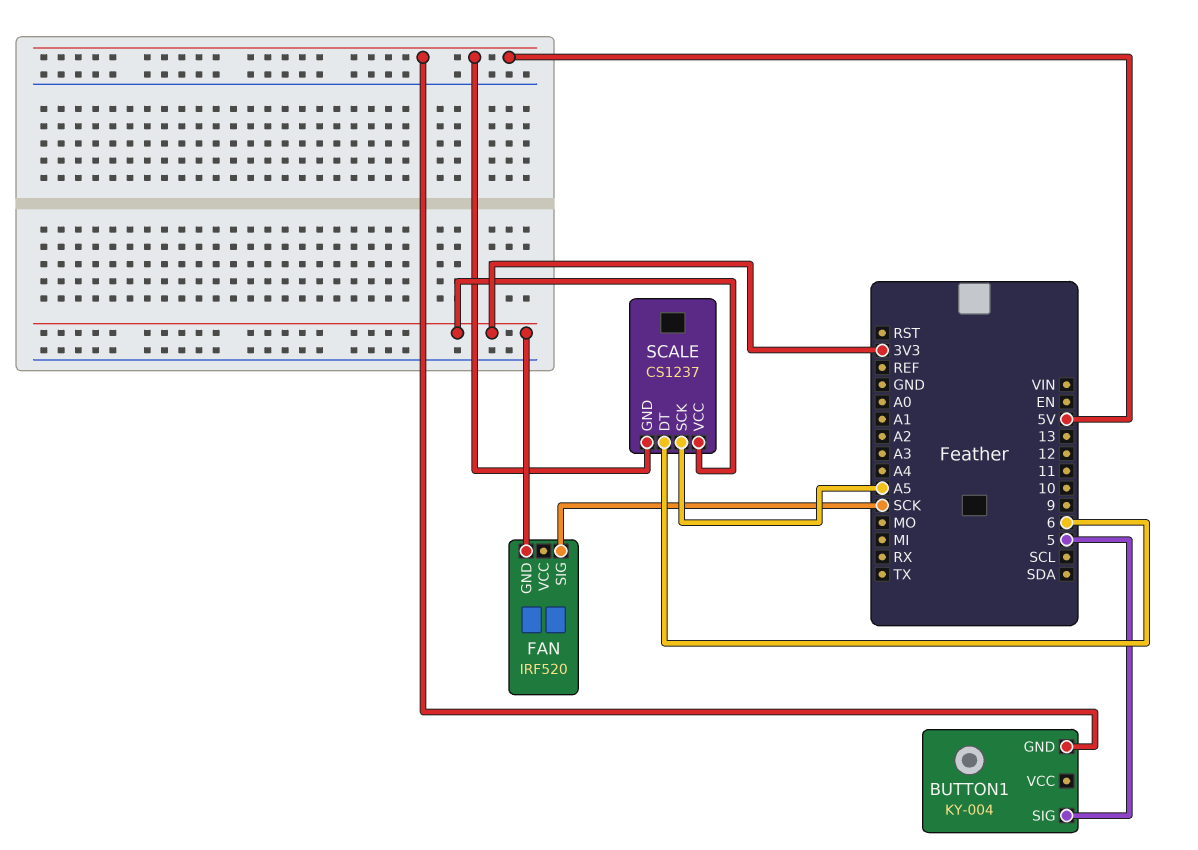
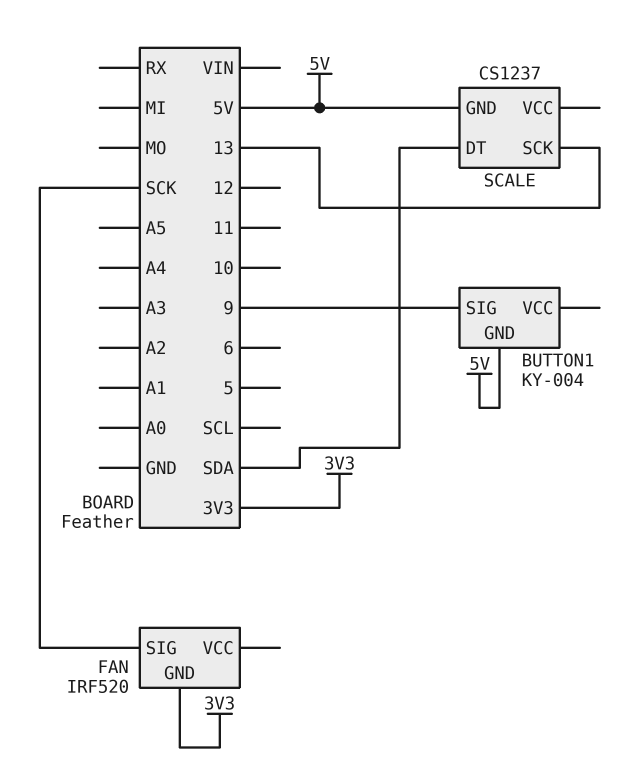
BUTTON1 pin SIG: 5 -> 9
SCALE pin DT: 6 -> SDA
SCALE pin SCK: A5 -> 13
SCALE pin VCC: 3V3 -> none

